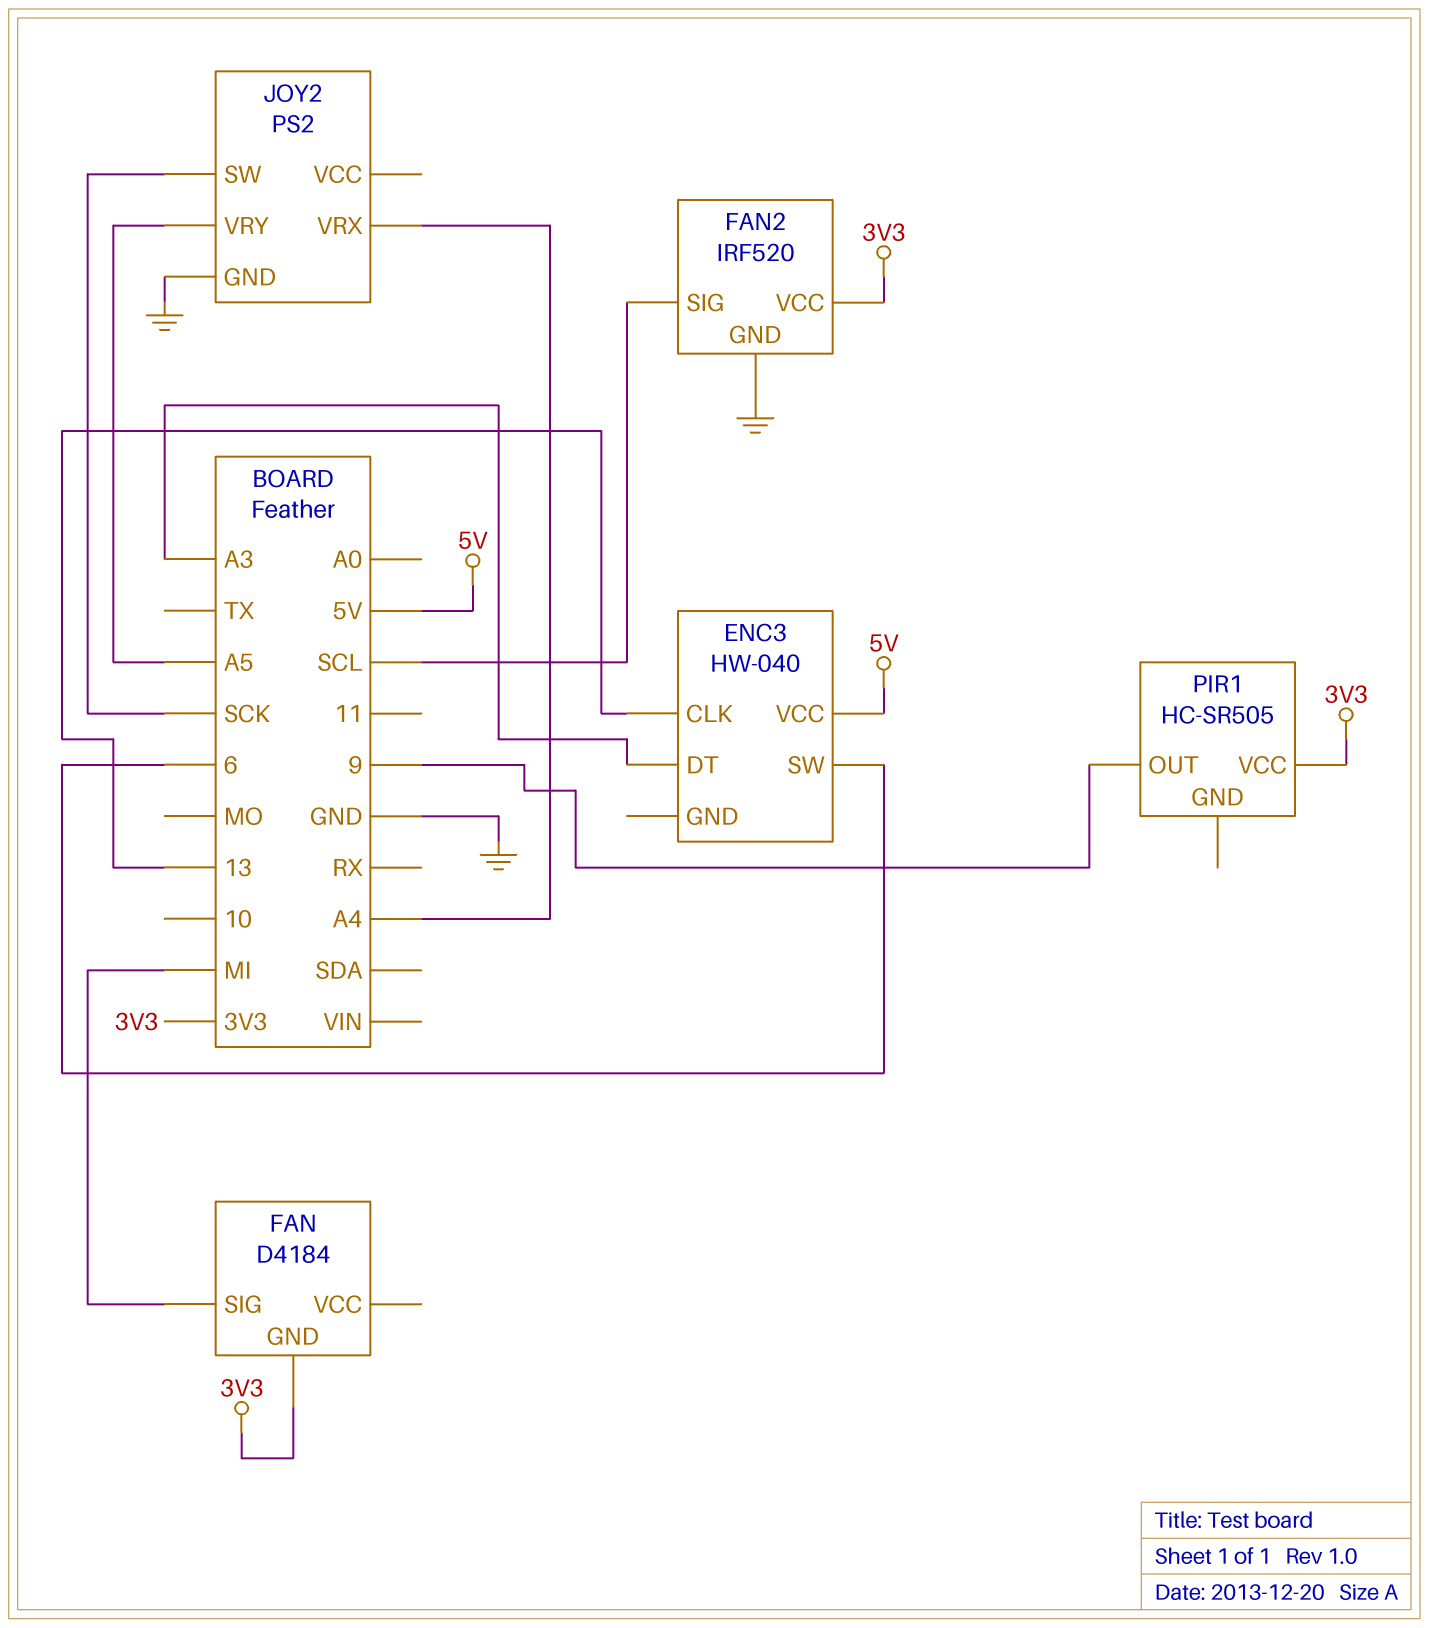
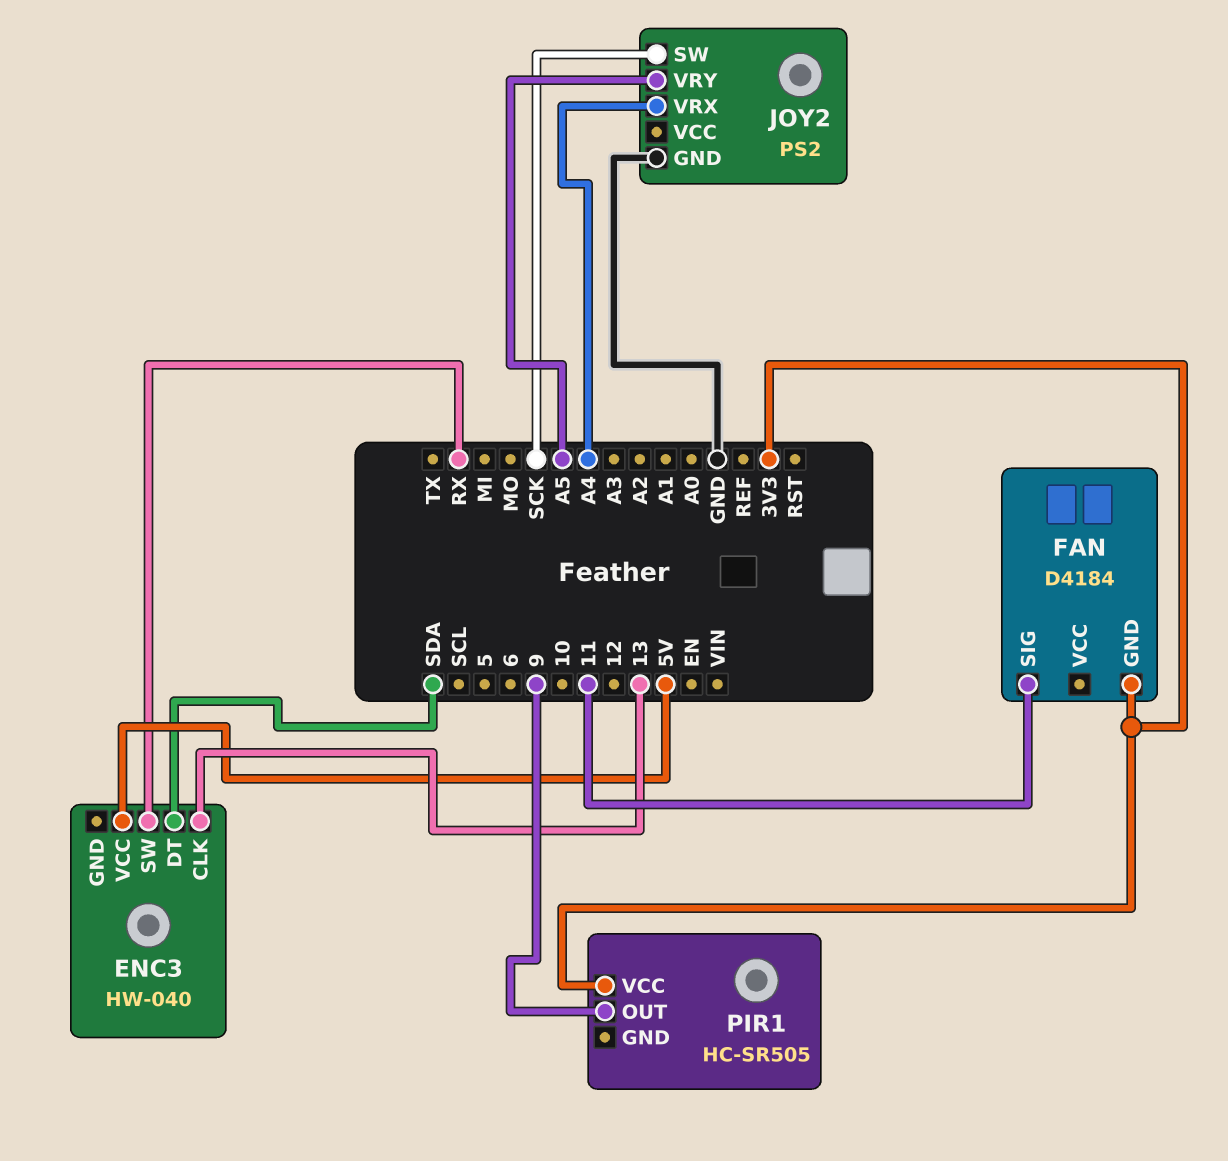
ENC3 pin DT: A3 -> SDA
ENC3 pin SW: 6 -> RX
FAN pin SIG: MI -> 11
FAN2: IRF520 -> none
FAN2 pin GND: GND -> none
FAN2 pin SIG: SCL -> none
FAN2 pin VCC: 3V3 -> none

